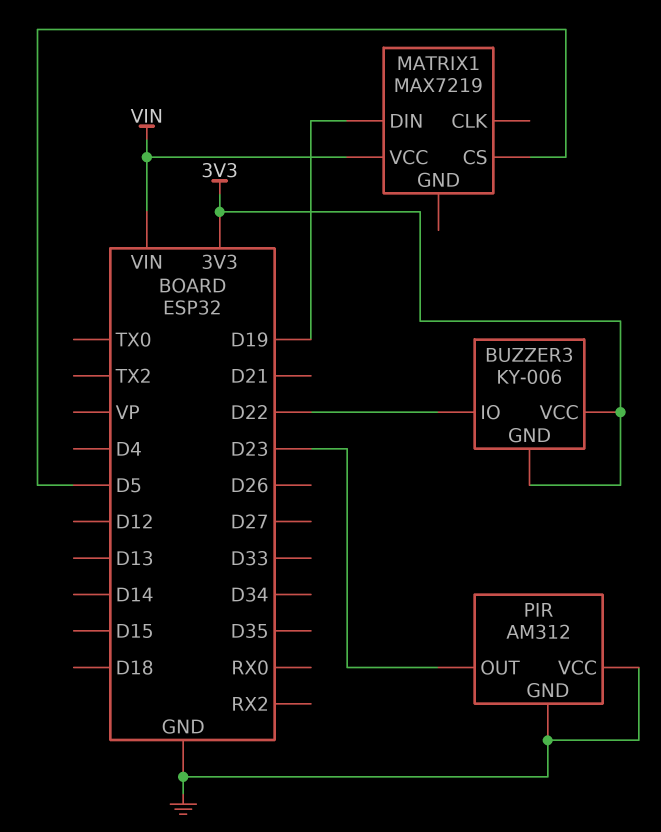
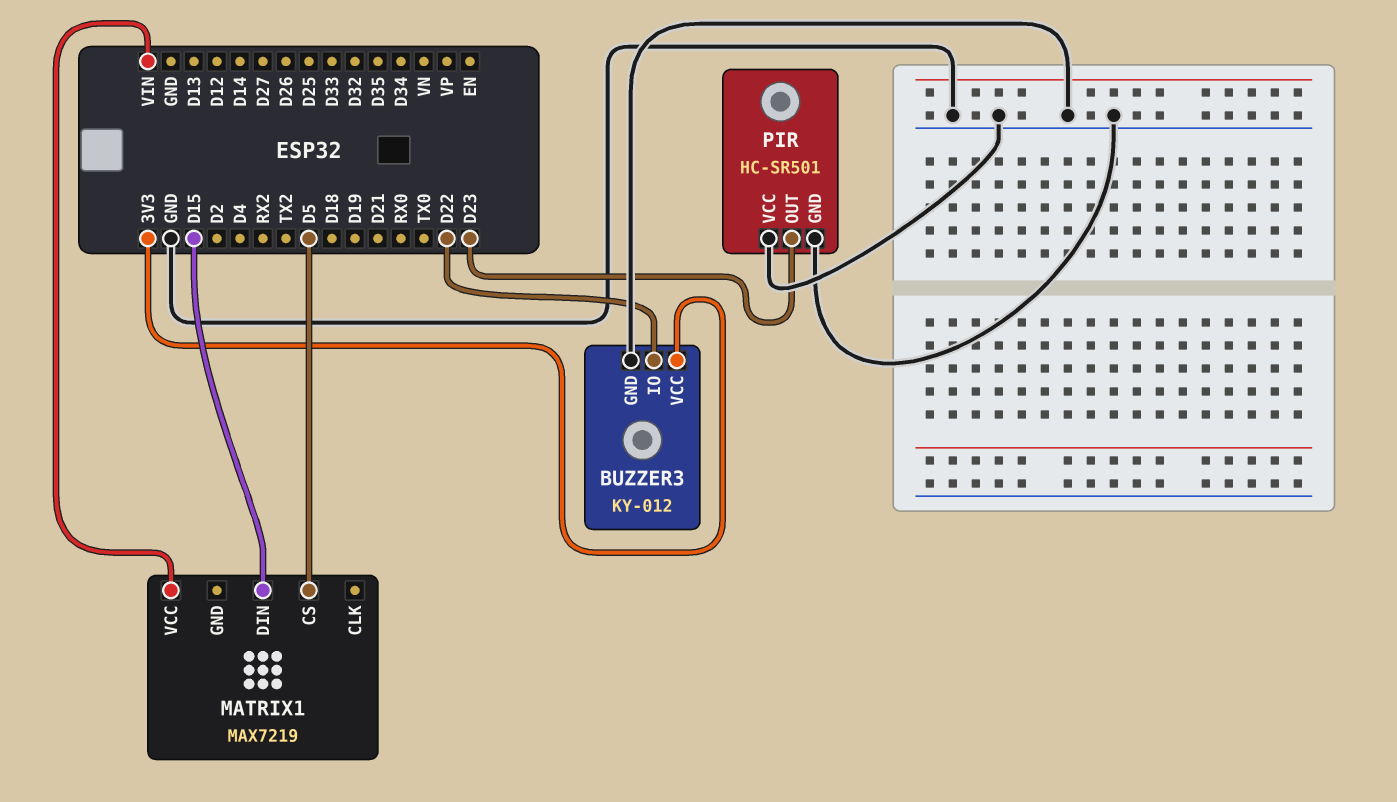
BUZZER3: KY-006 -> KY-012
BUZZER3 pin GND: 3V3 -> GND
MATRIX1 pin DIN: D19 -> D15
PIR: AM312 -> HC-SR501

